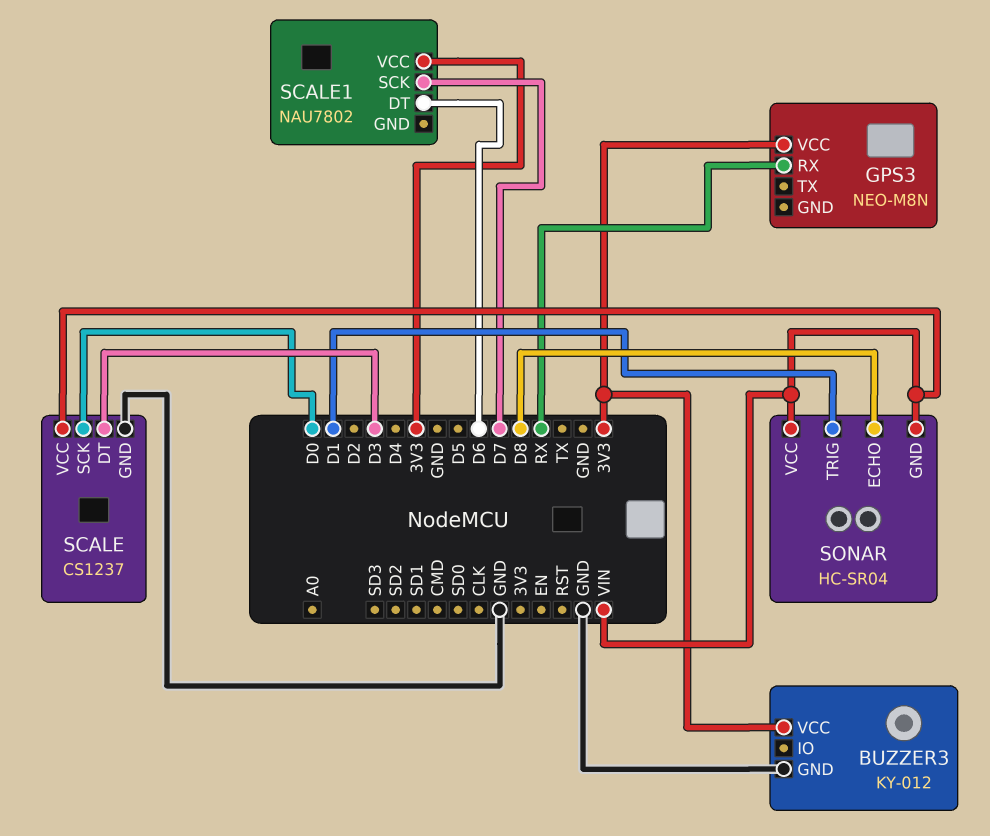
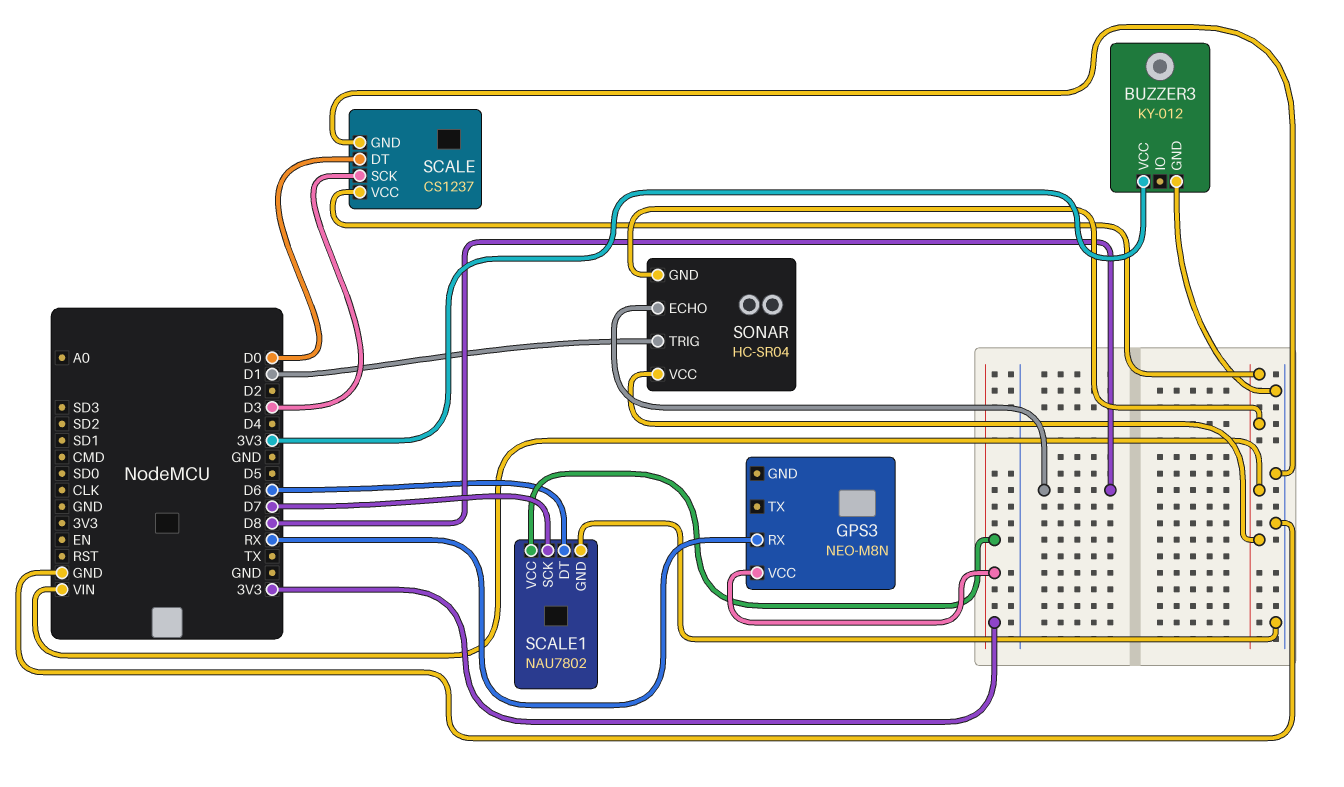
SCALE pin DT: D3 -> D0
SCALE pin SCK: D0 -> D3
SCALE1 pin GND: none -> GND

